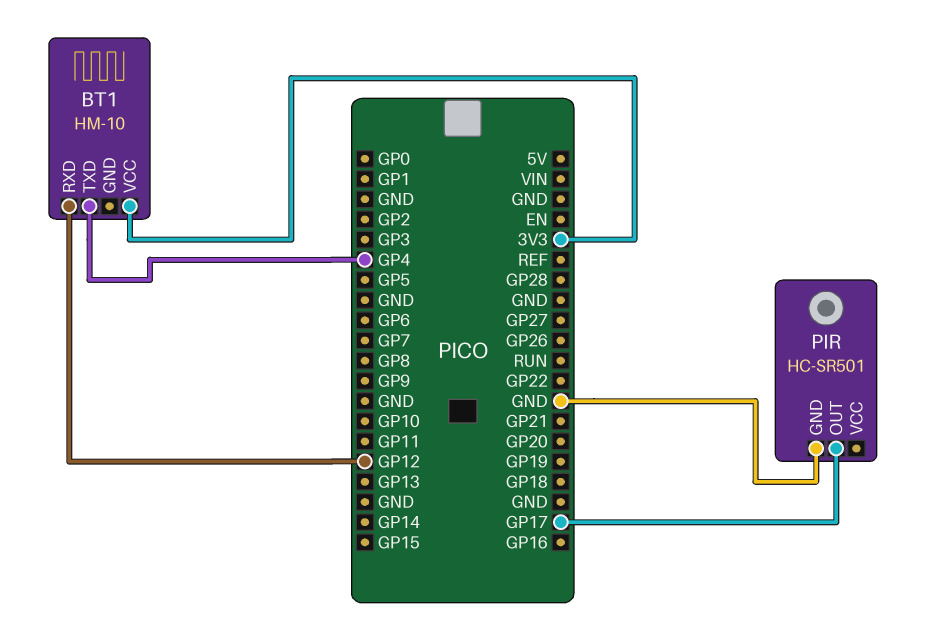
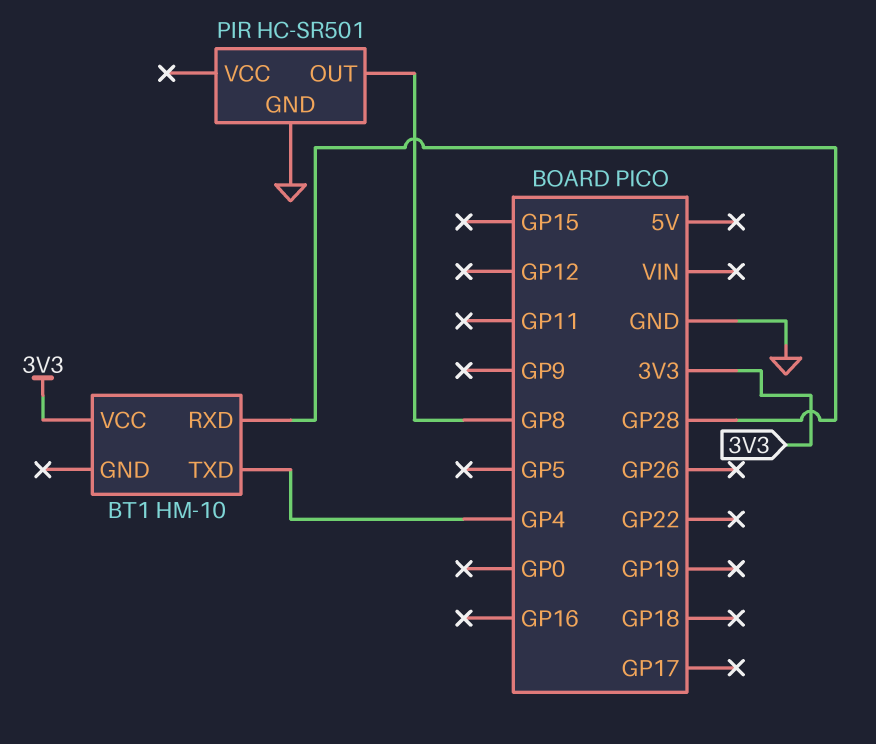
BT1 pin RXD: GP12 -> GP28
PIR pin OUT: GP17 -> GP8

